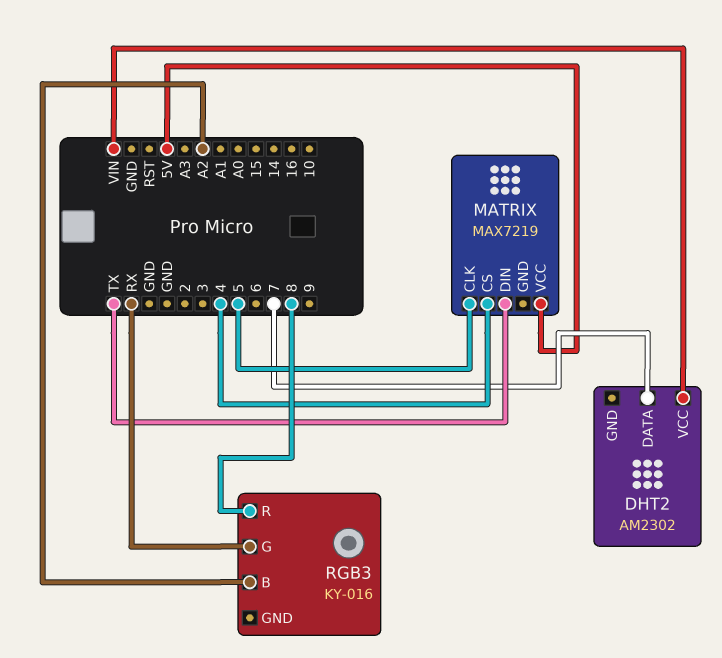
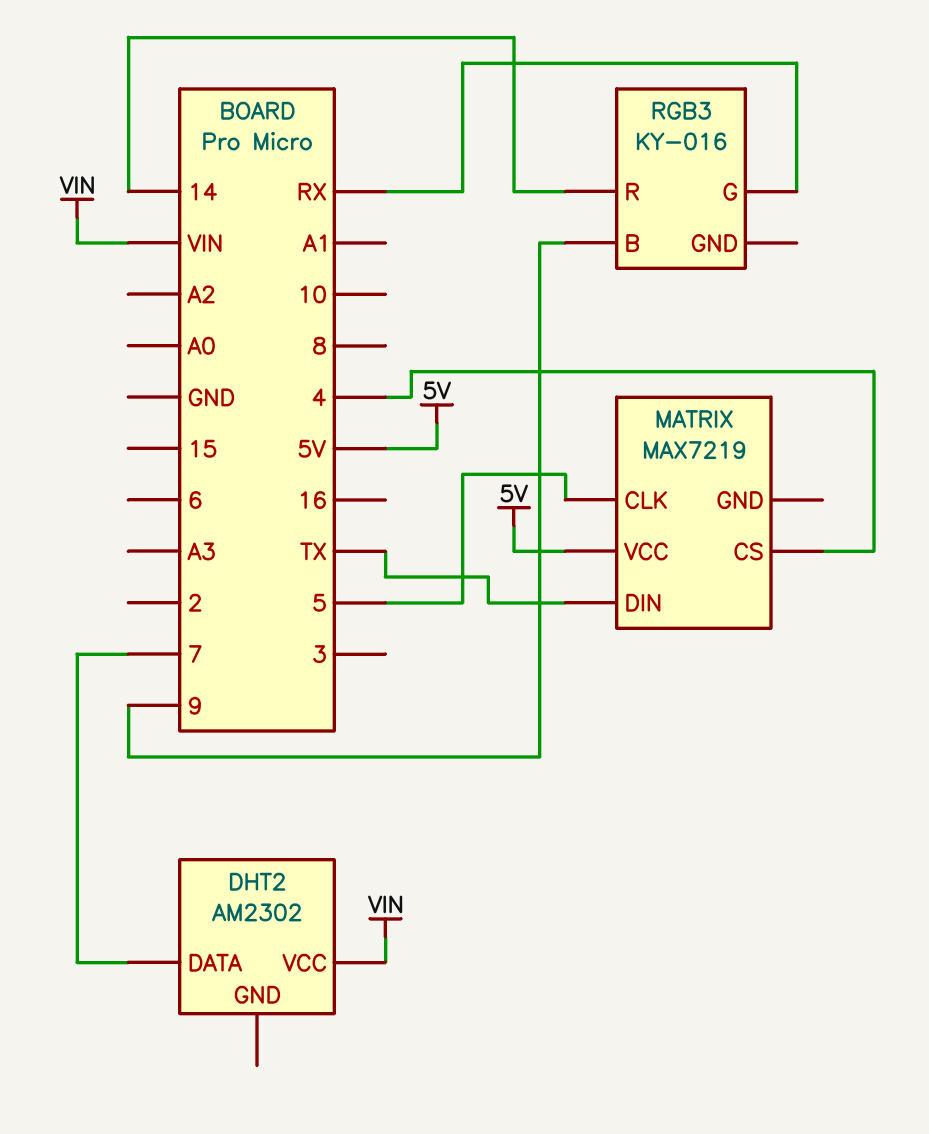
RGB3 pin B: A2 -> 9
RGB3 pin R: 8 -> 14

